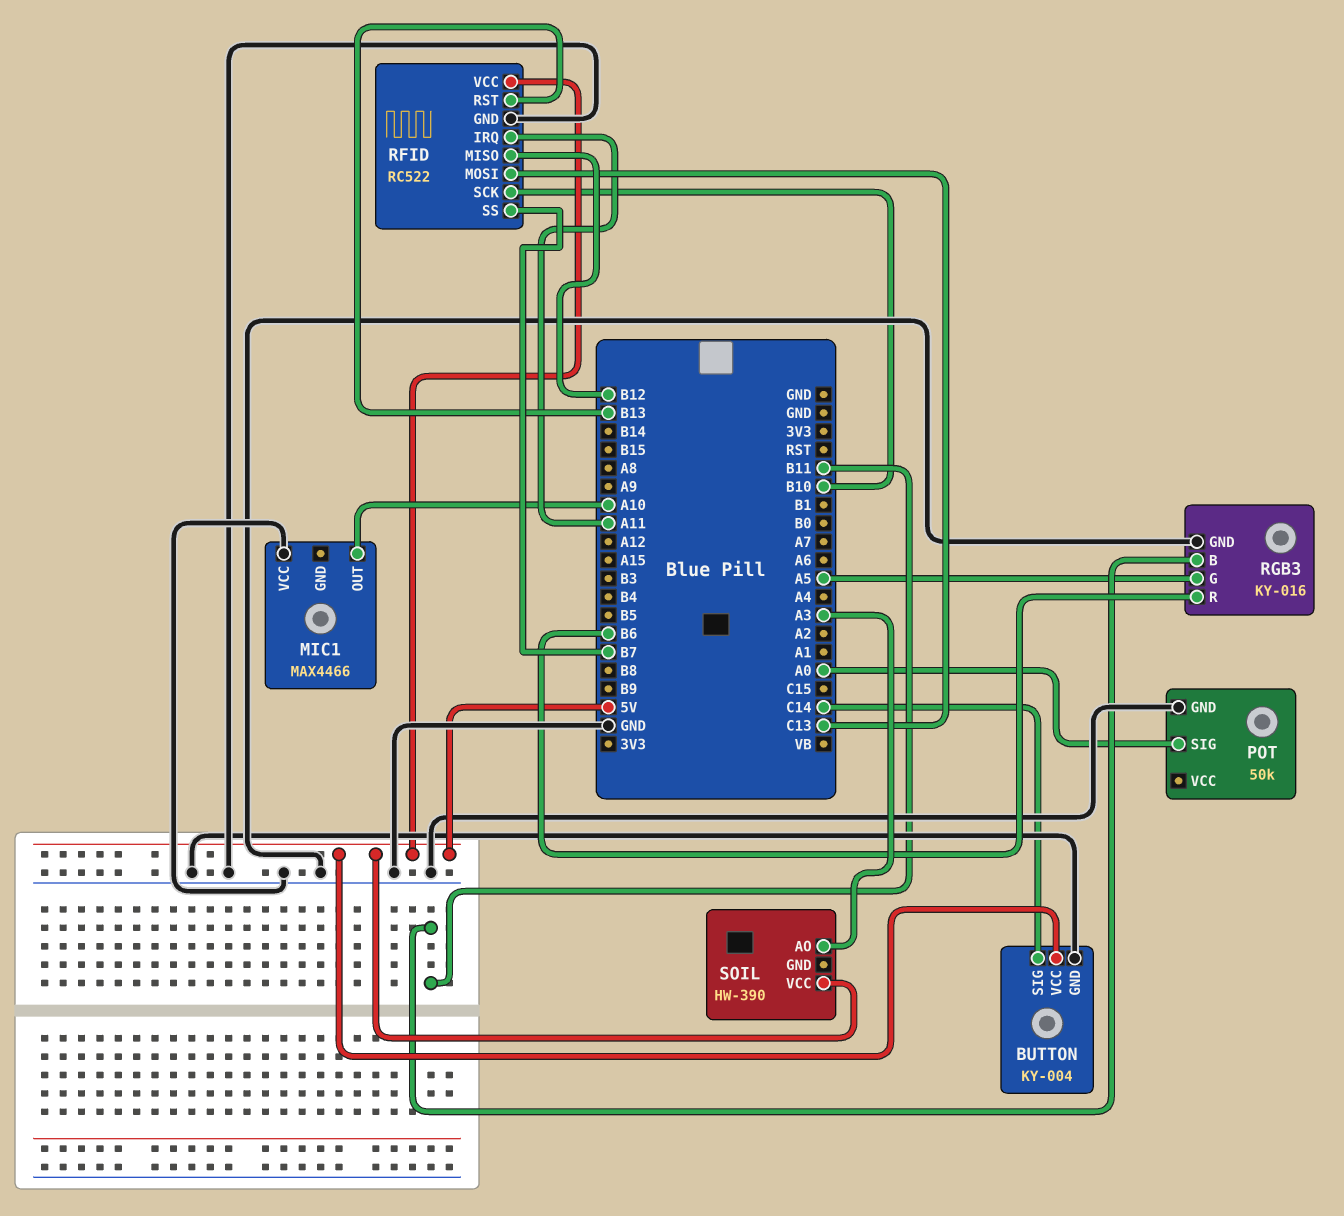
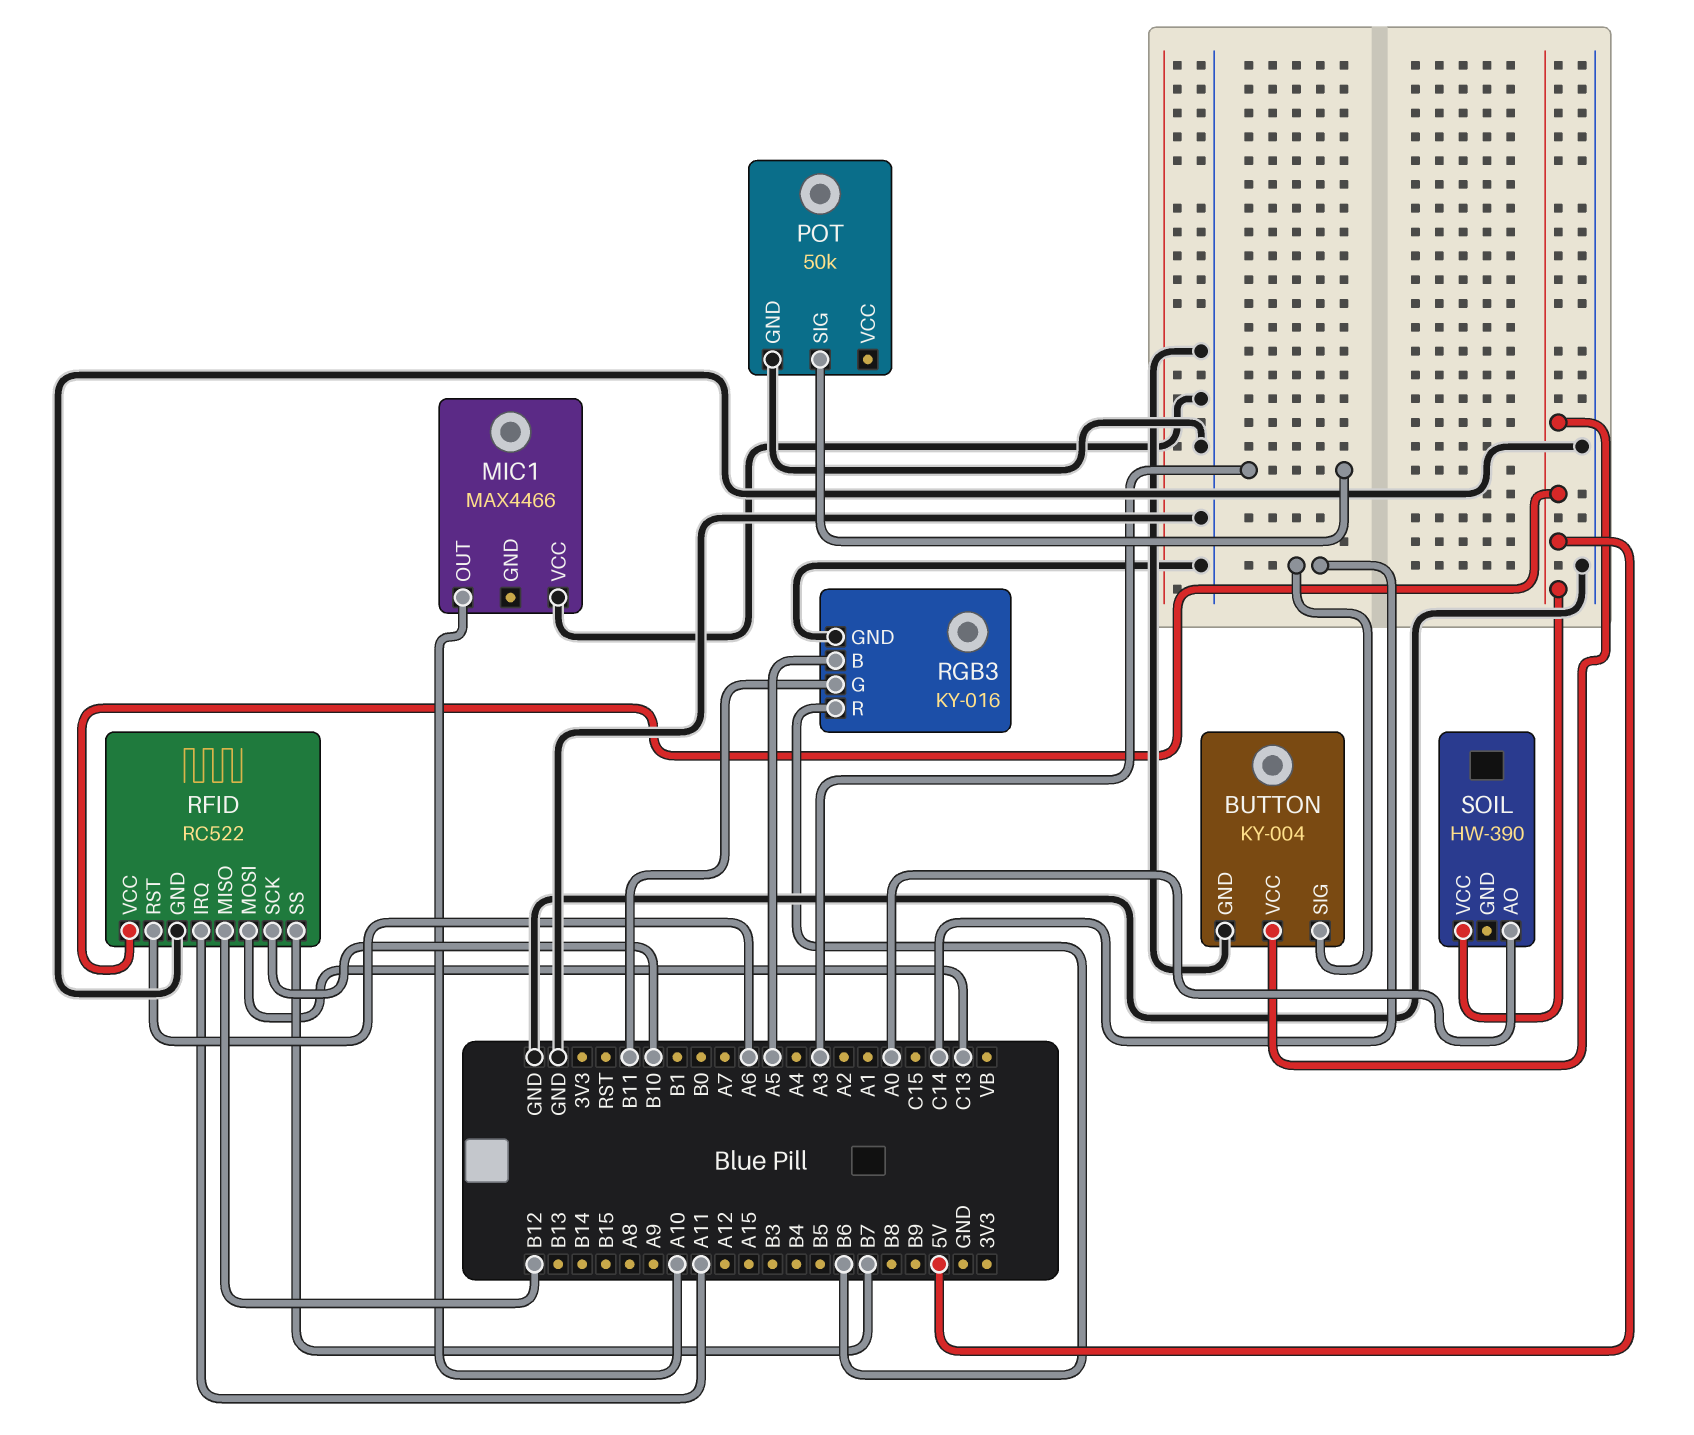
POT pin SIG: A0 -> A3
RFID pin RST: B13 -> A6
RGB3 pin B: B11 -> A5
RGB3 pin G: A5 -> B11
SOIL pin AO: A3 -> A0

